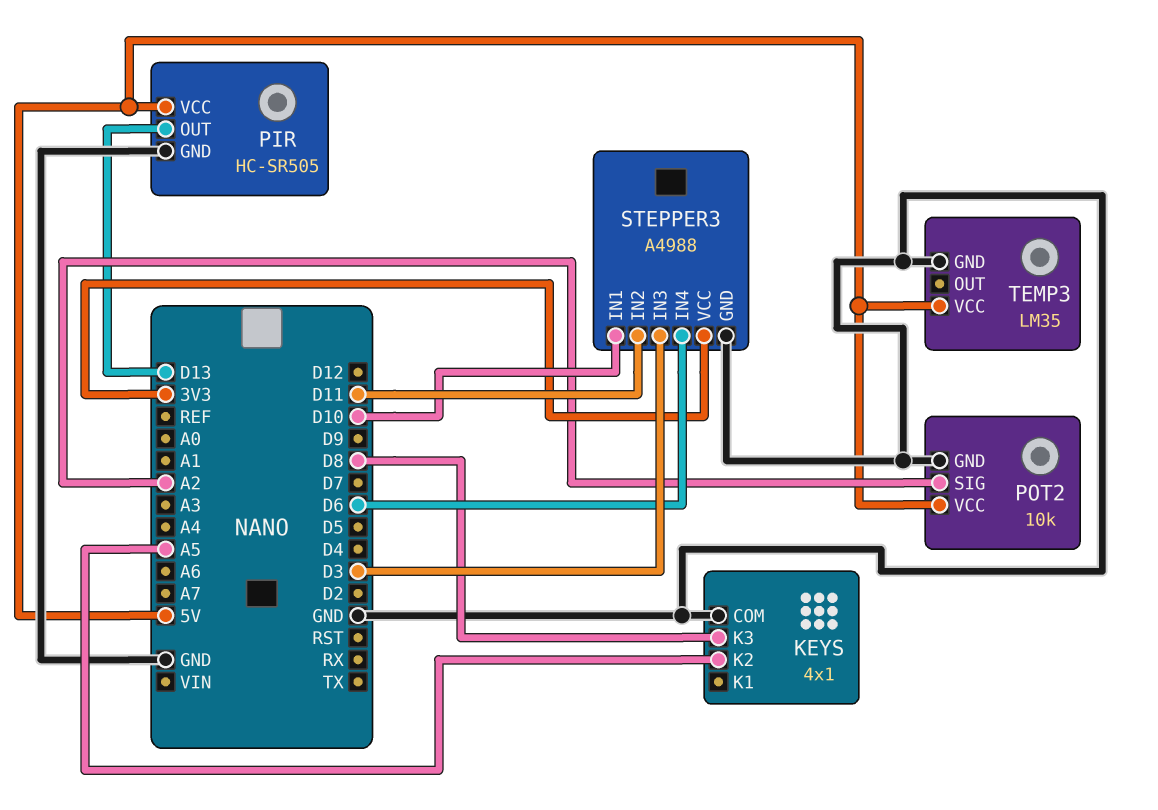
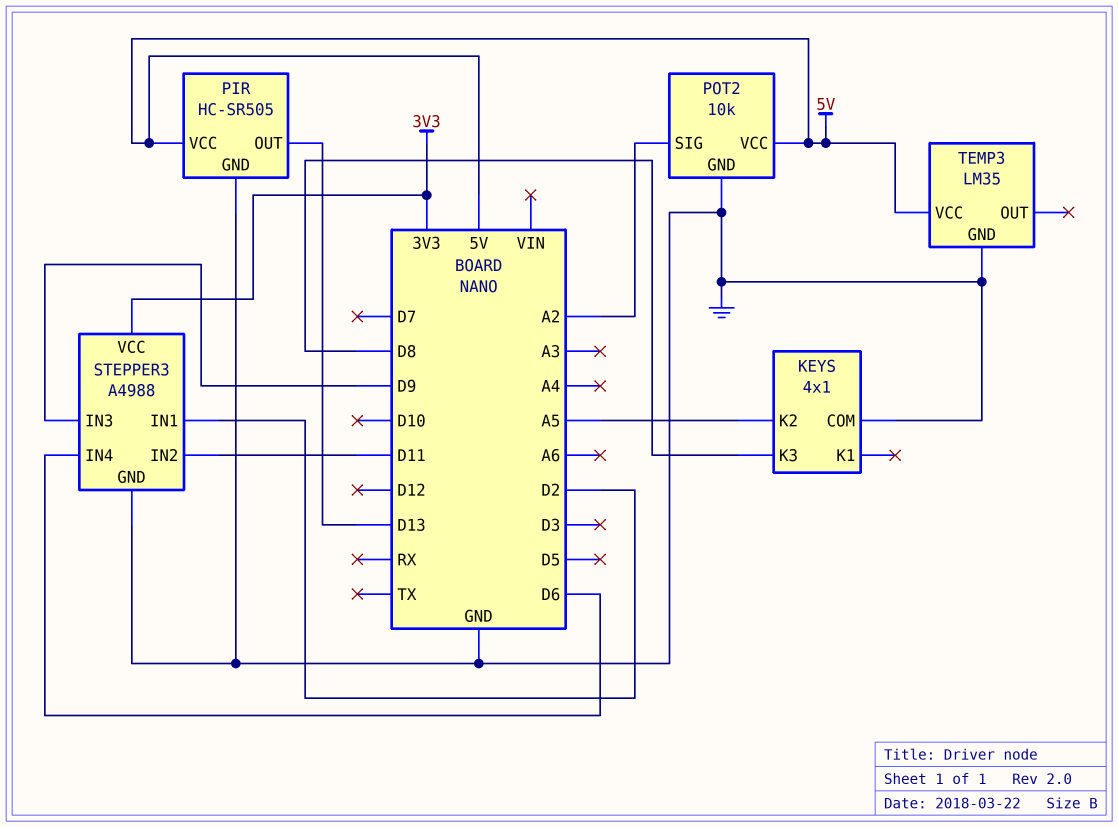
STEPPER3 pin IN1: D10 -> D2
STEPPER3 pin IN3: D3 -> D9

